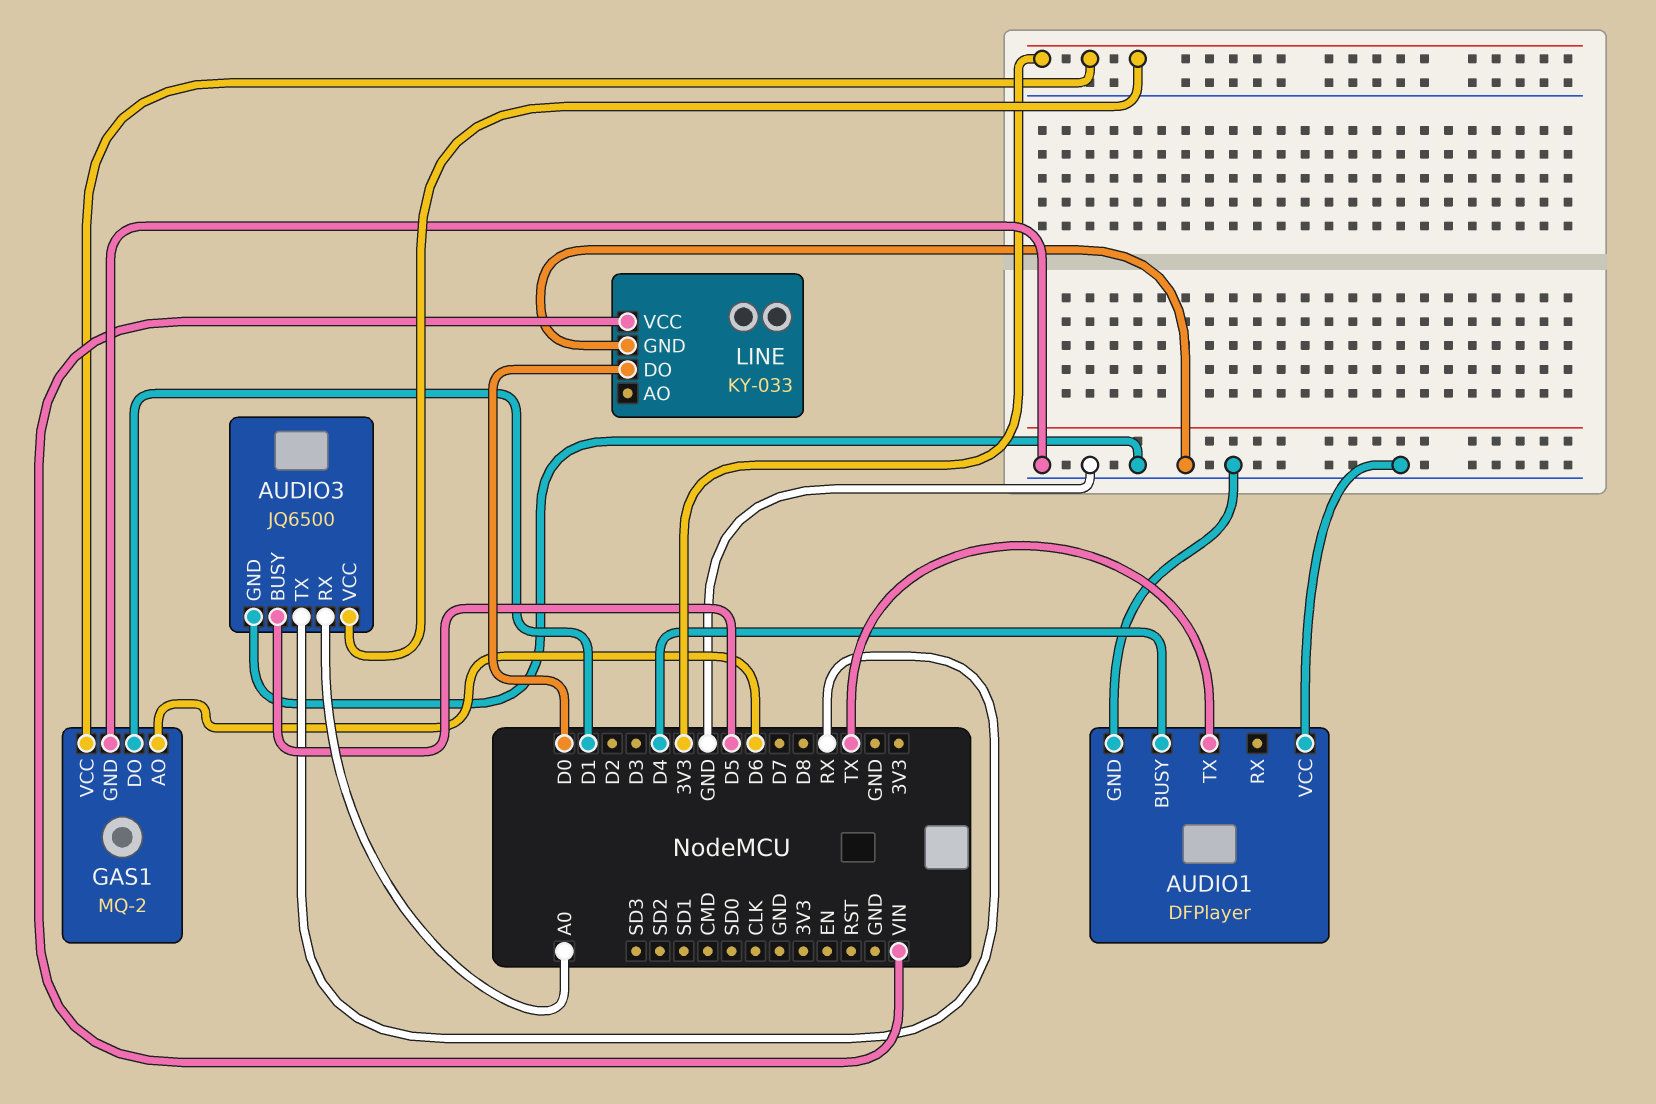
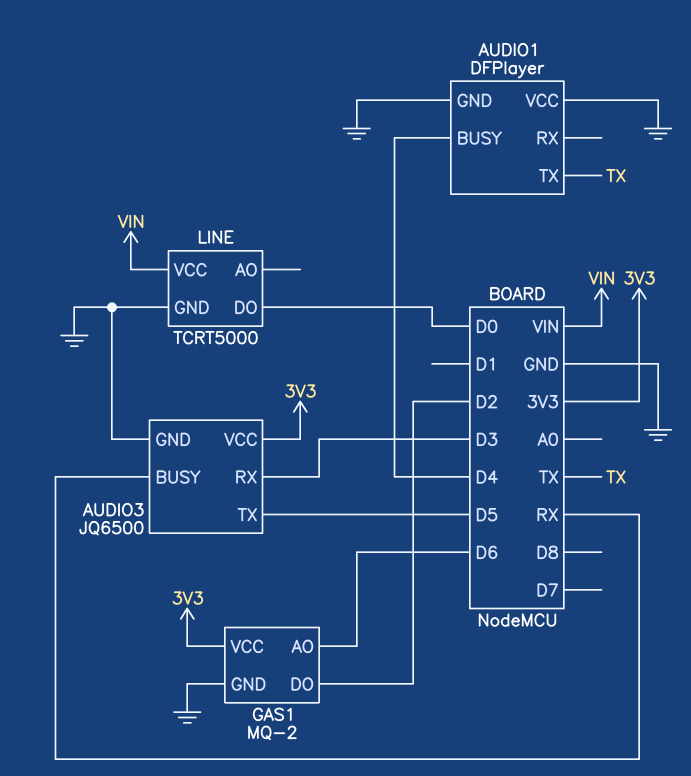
AUDIO3 pin BUSY: D5 -> RX
AUDIO3 pin RX: A0 -> D3
AUDIO3 pin TX: RX -> D5
GAS1 pin DO: D1 -> D2
LINE: KY-033 -> TCRT5000

